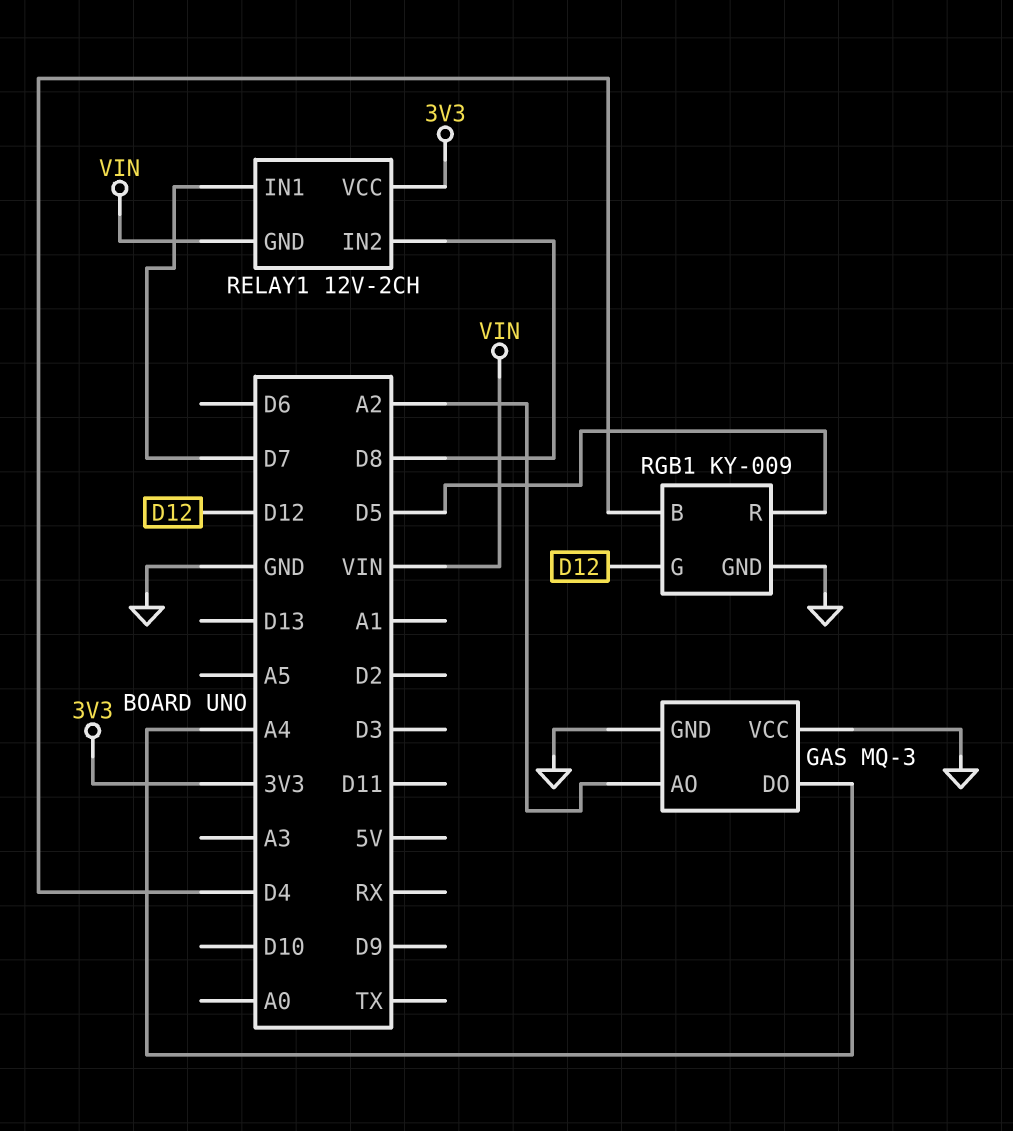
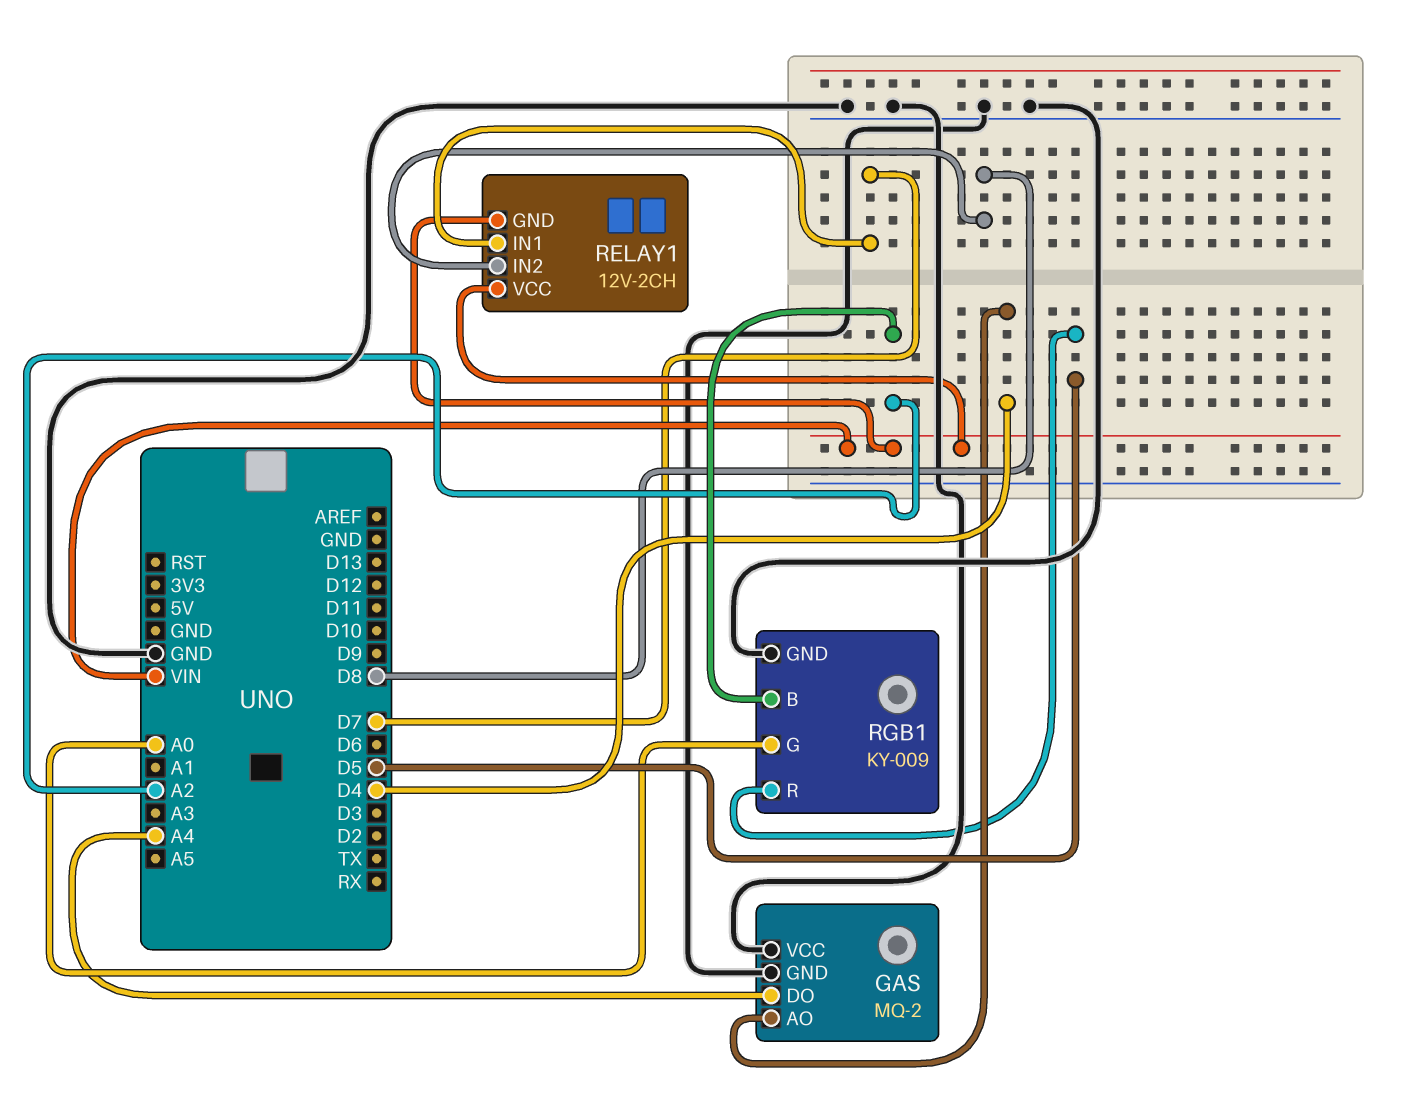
GAS: MQ-3 -> MQ-2
GAS pin AO: A2 -> D4
RELAY1 pin VCC: 3V3 -> VIN
RGB1 pin B: D4 -> A2
RGB1 pin G: D12 -> A0

